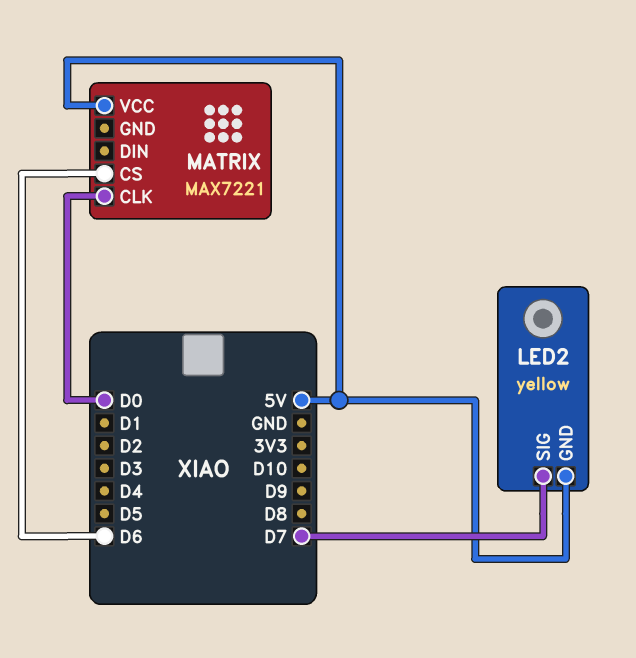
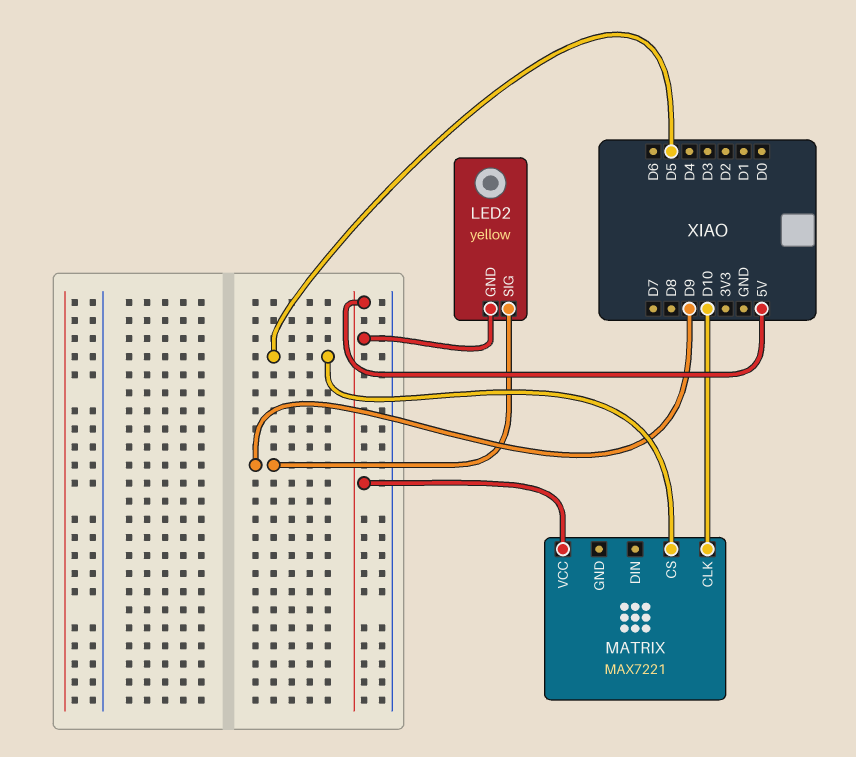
LED2 pin SIG: D7 -> D9
MATRIX pin CLK: D0 -> D10
MATRIX pin CS: D6 -> D5

